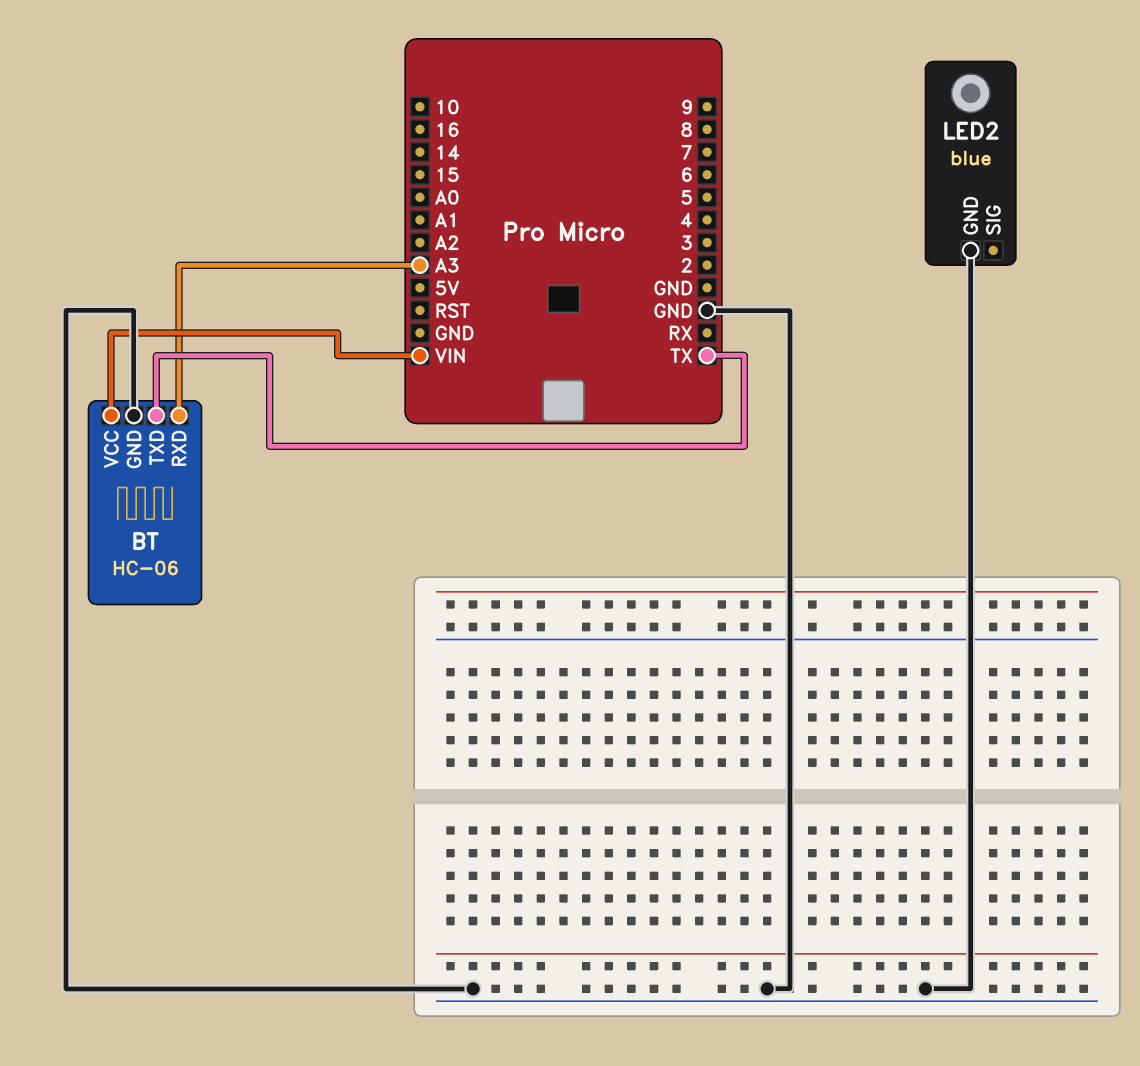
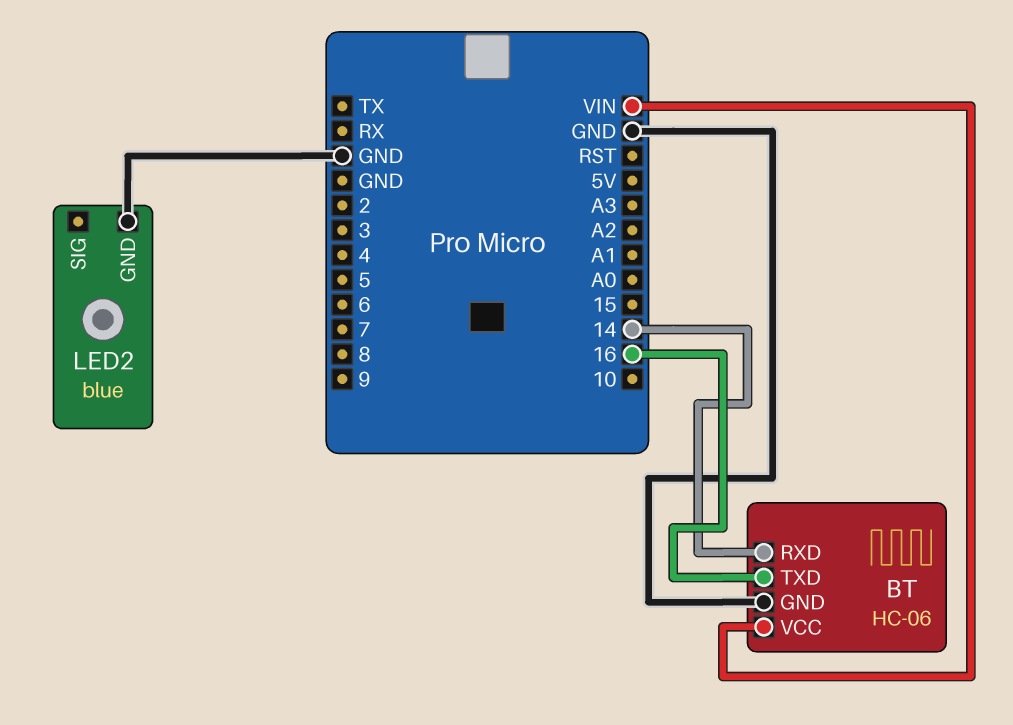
BT pin RXD: A3 -> 14
BT pin TXD: TX -> 16

